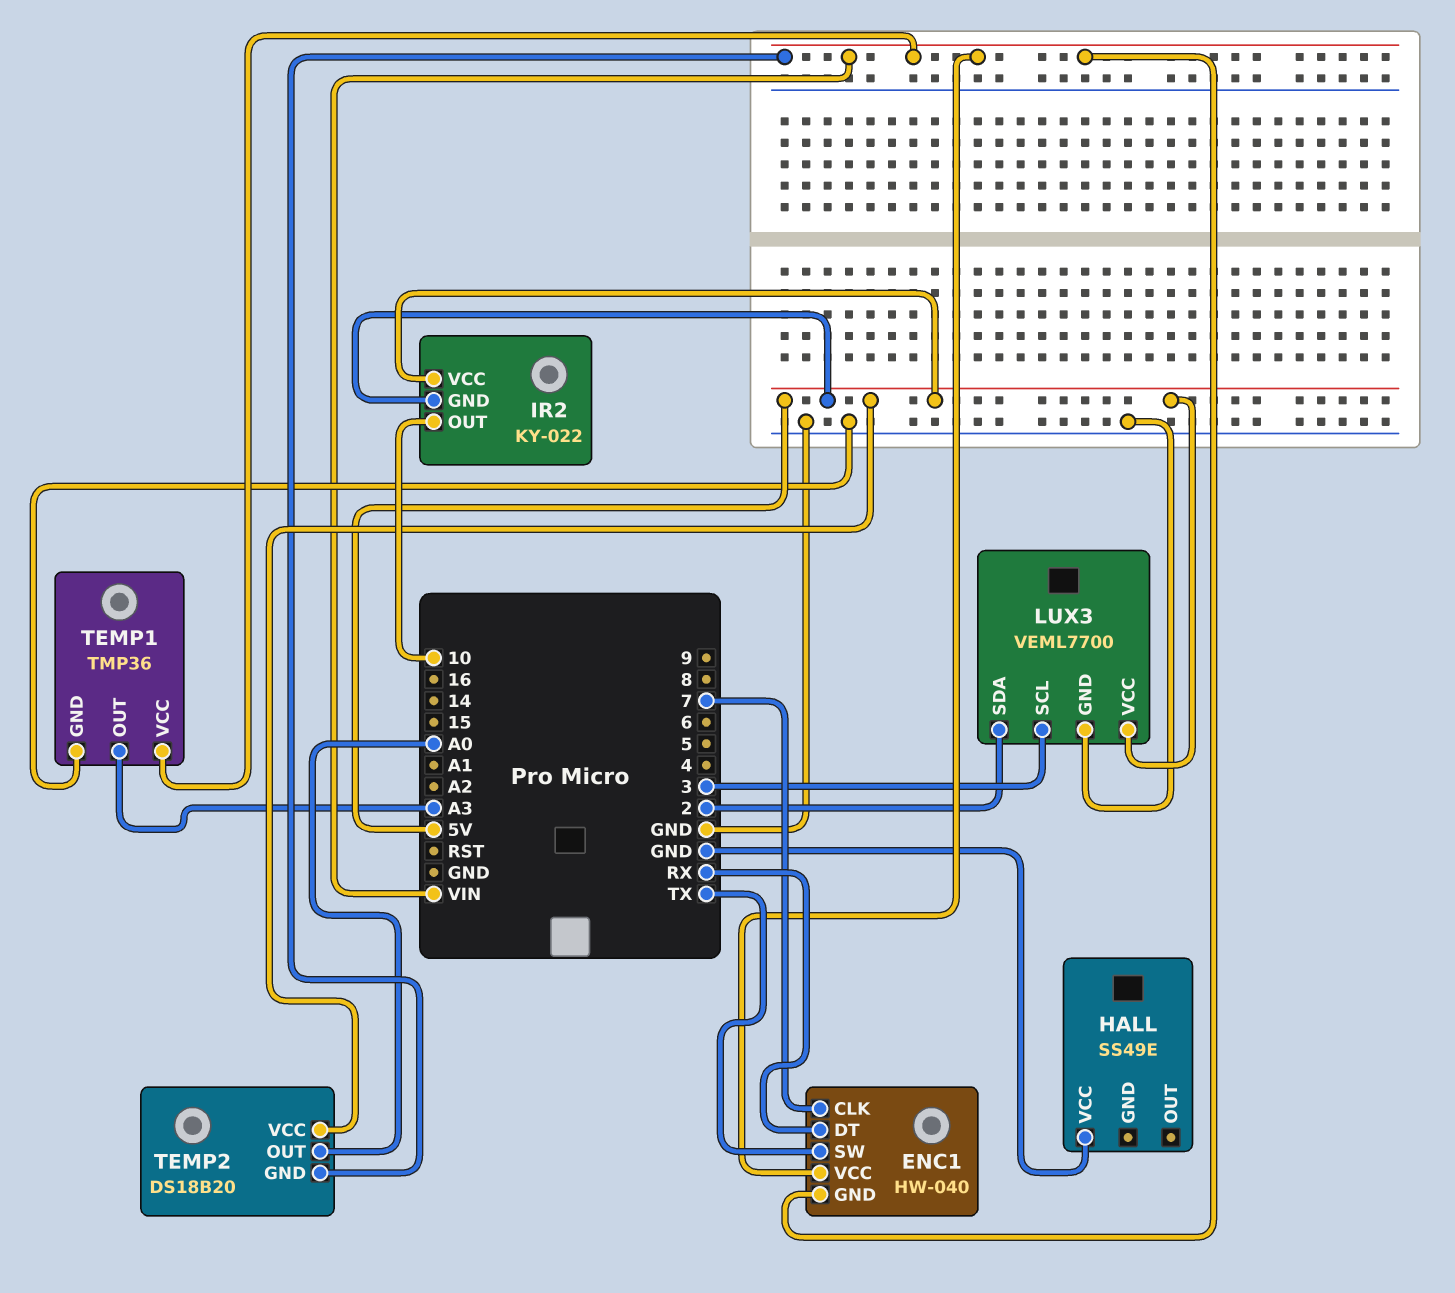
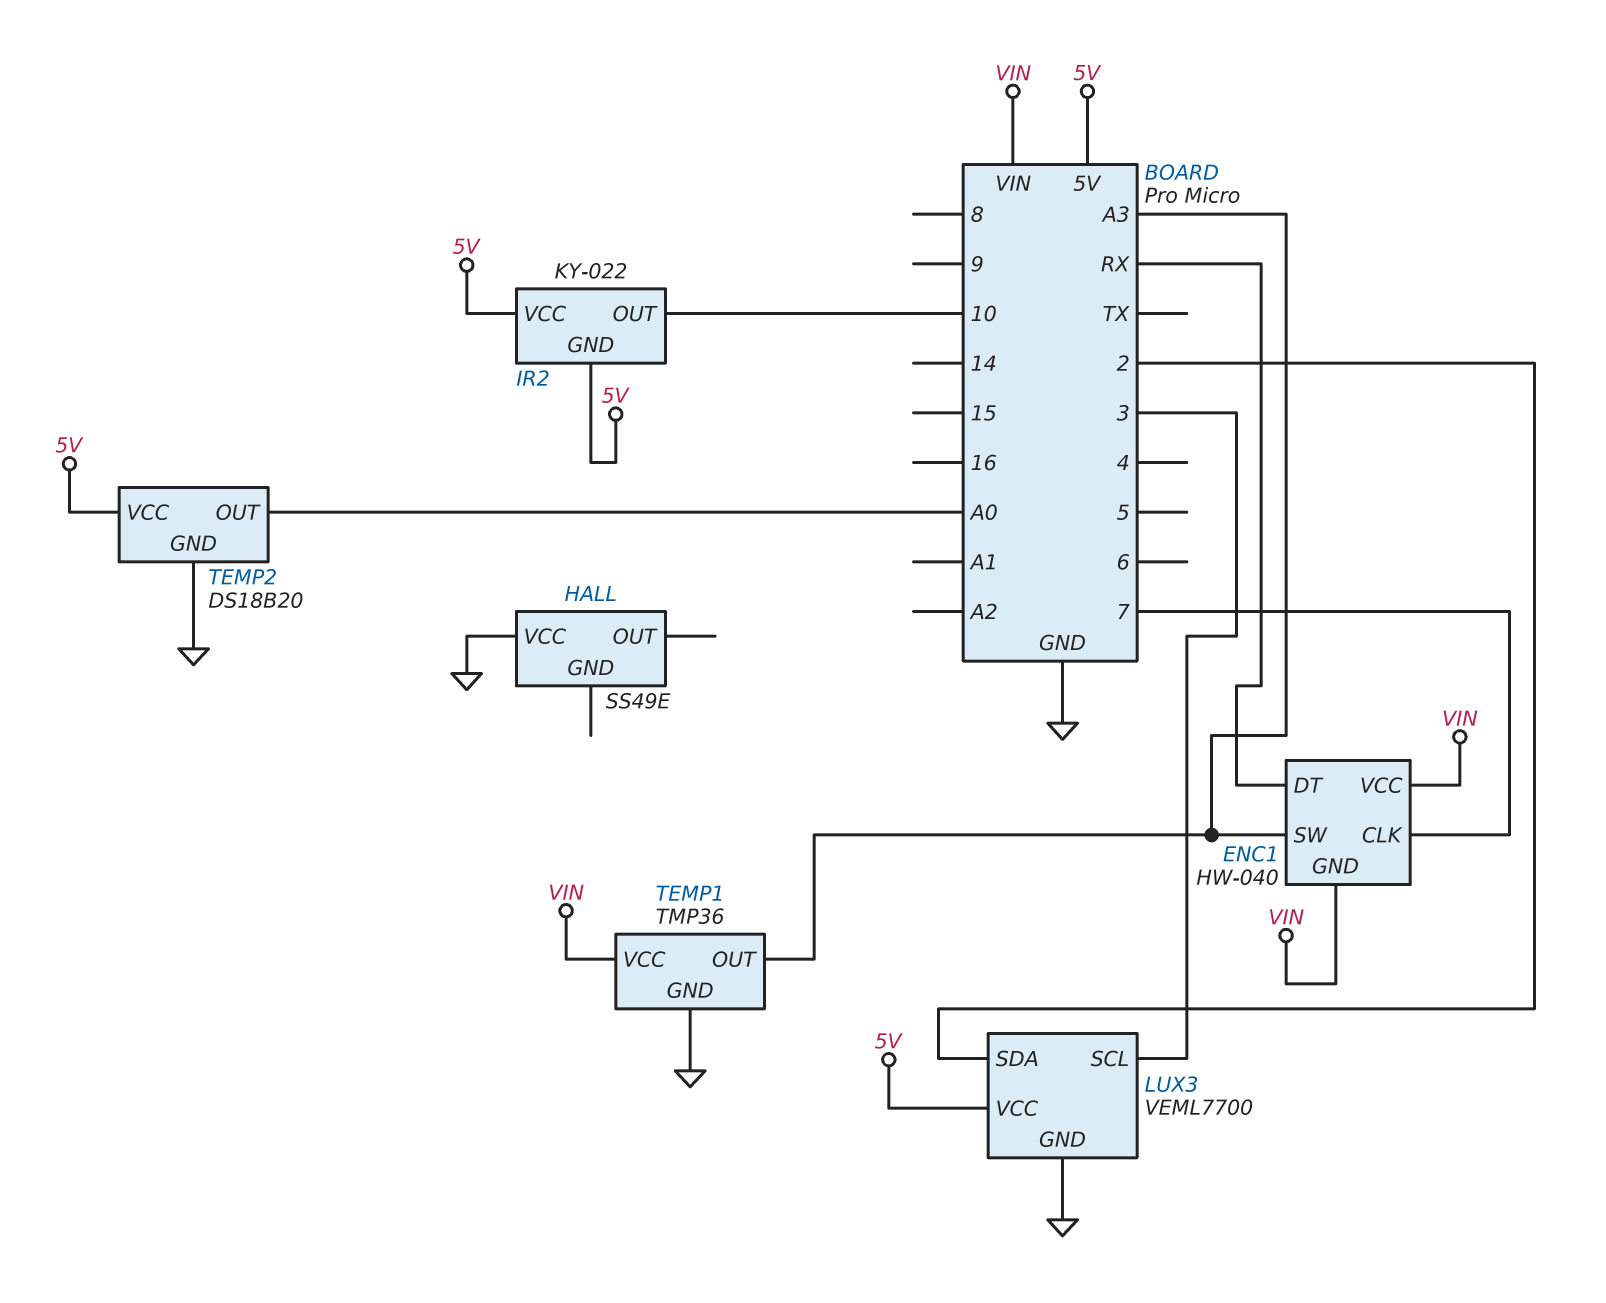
ENC1 pin SW: TX -> A3
TEMP2 pin GND: VIN -> GND

